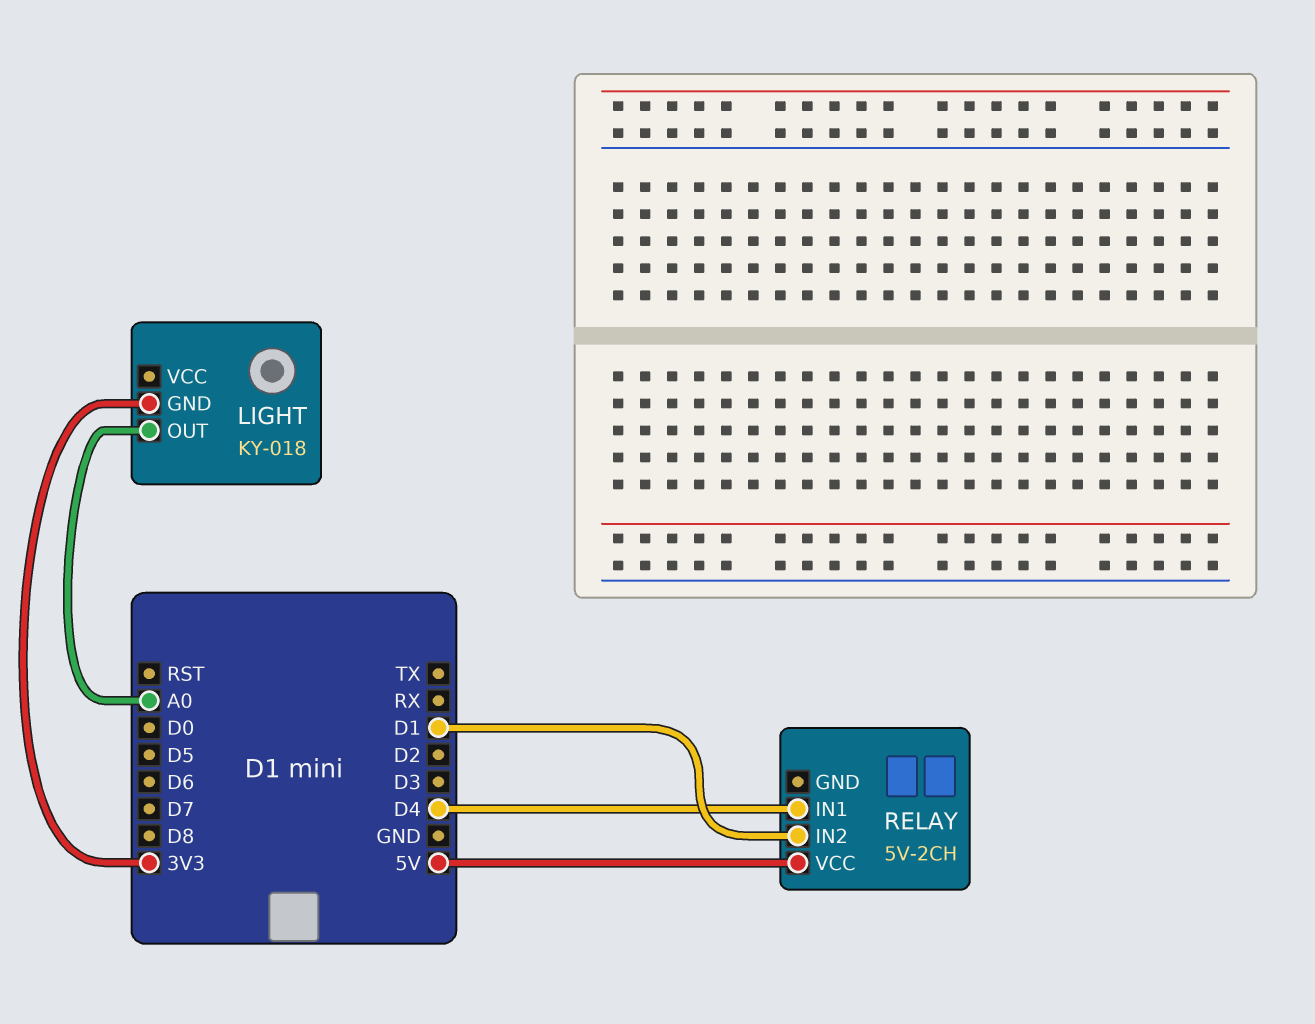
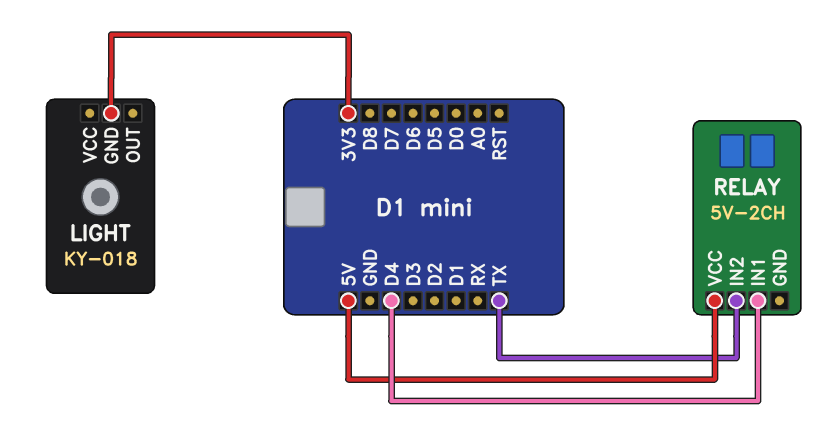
LIGHT pin OUT: A0 -> none
RELAY pin IN2: D1 -> TX

